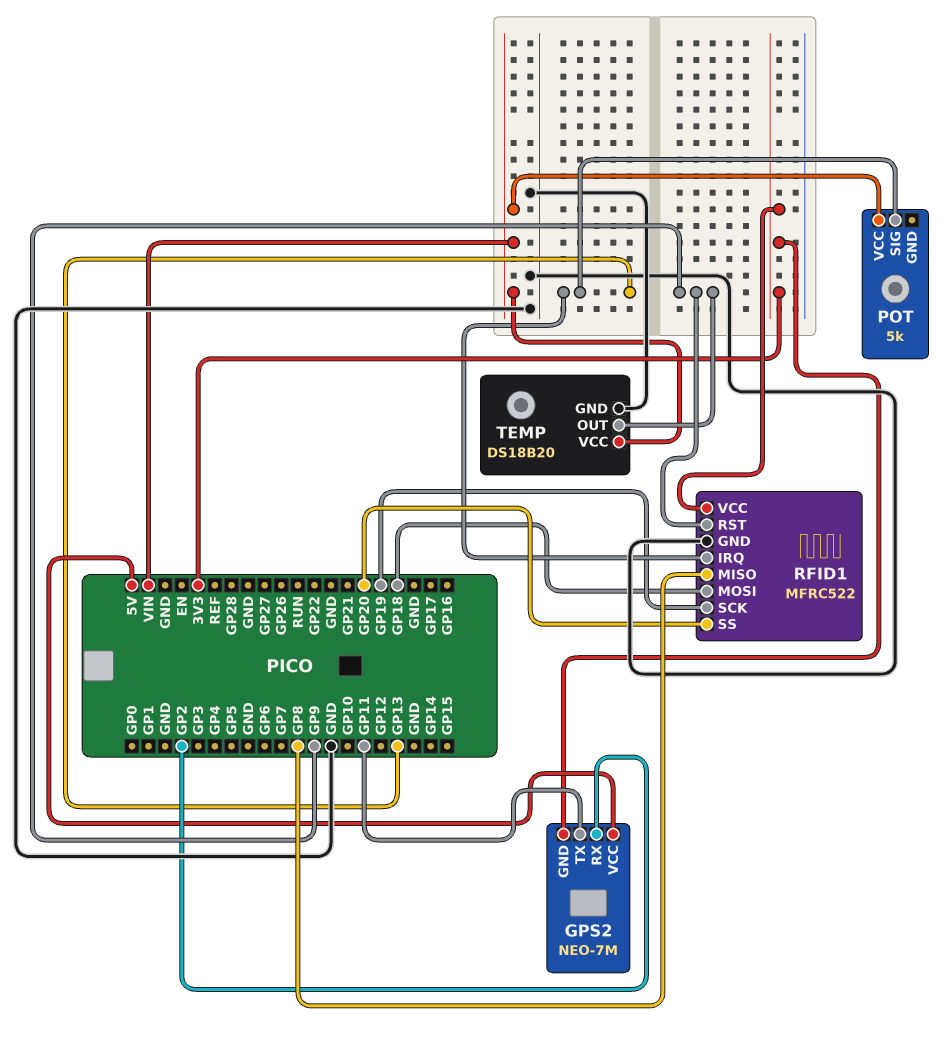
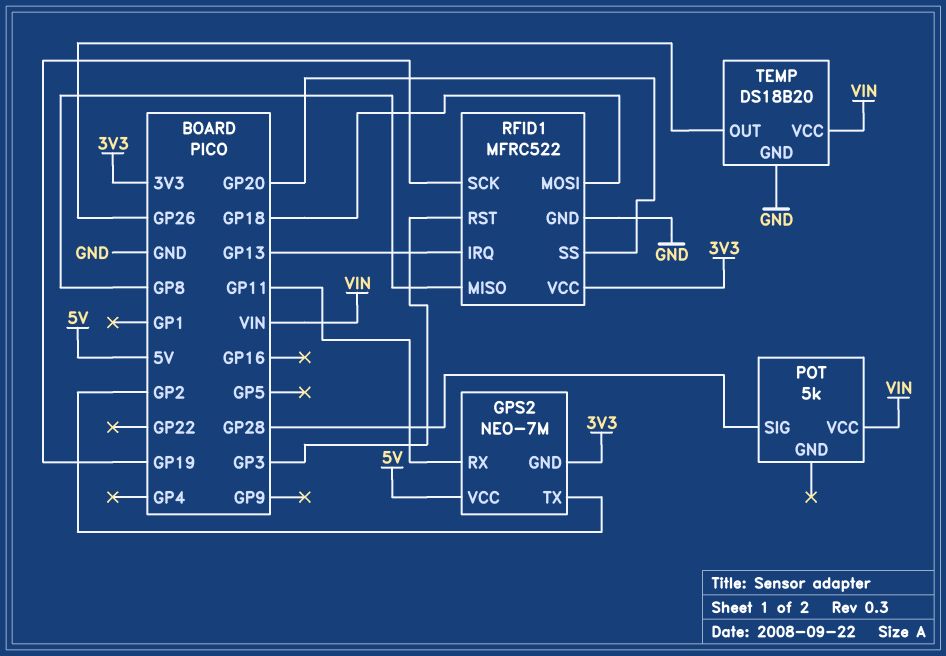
GPS2 pin RX: GP2 -> GP11
GPS2 pin TX: GP11 -> GP2
POT pin SIG: GP13 -> GP28
RFID1 pin RST: GP9 -> GP3
TEMP pin OUT: GP9 -> GP26

